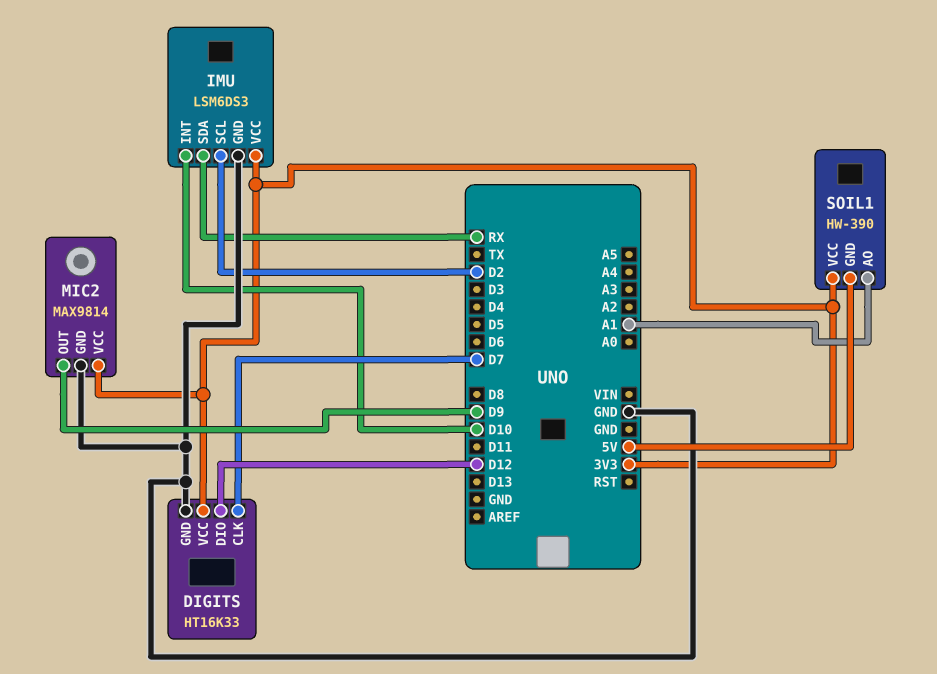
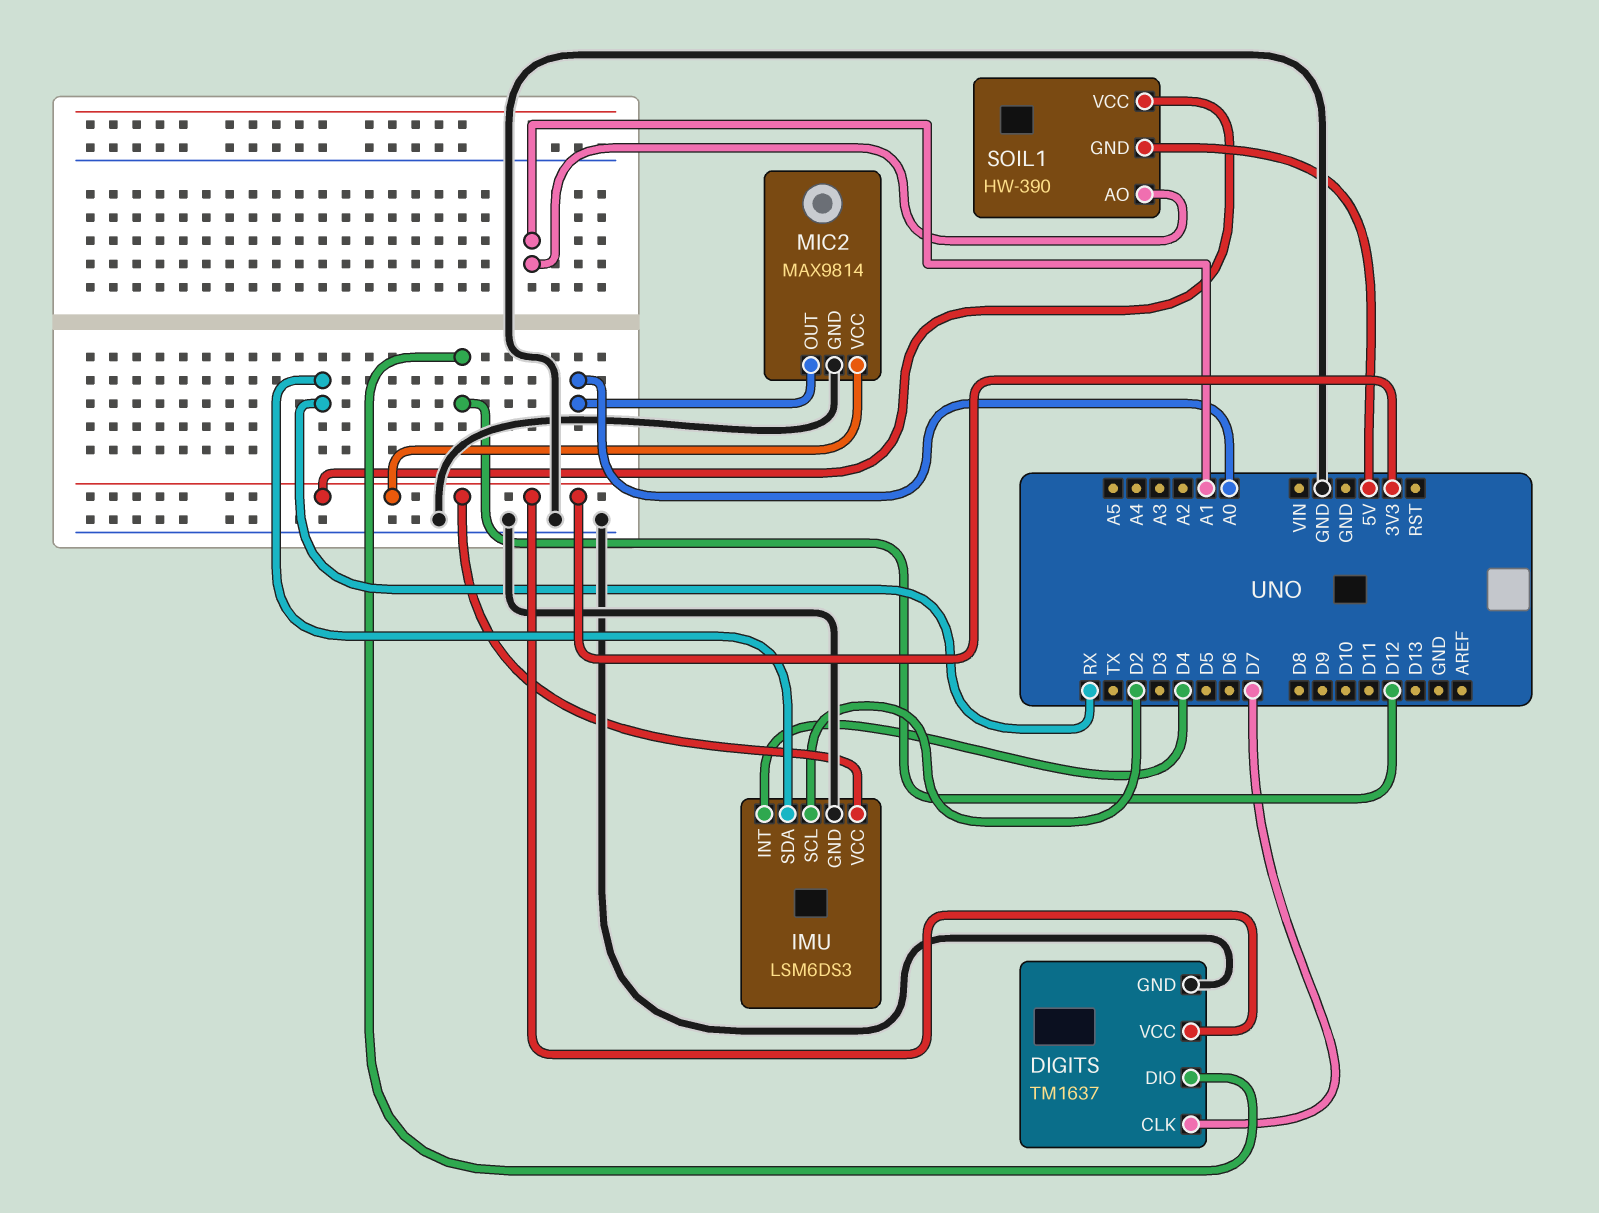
DIGITS: HT16K33 -> TM1637
IMU pin INT: D10 -> D4
MIC2 pin OUT: D9 -> A0

